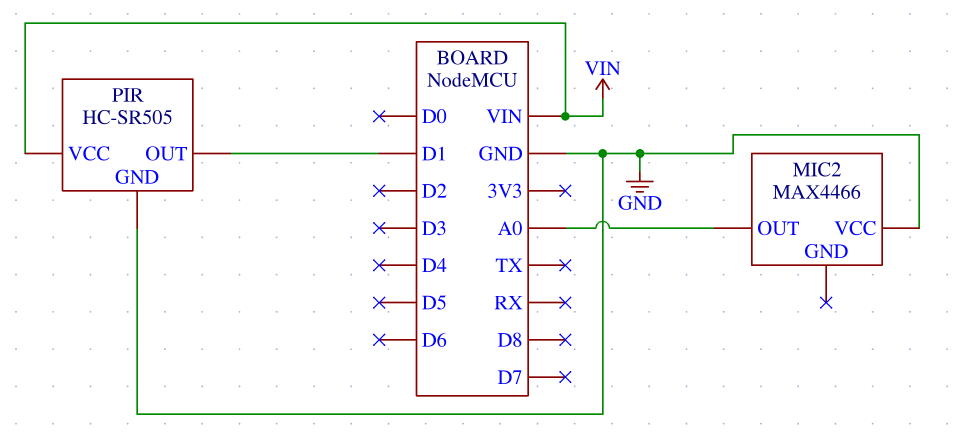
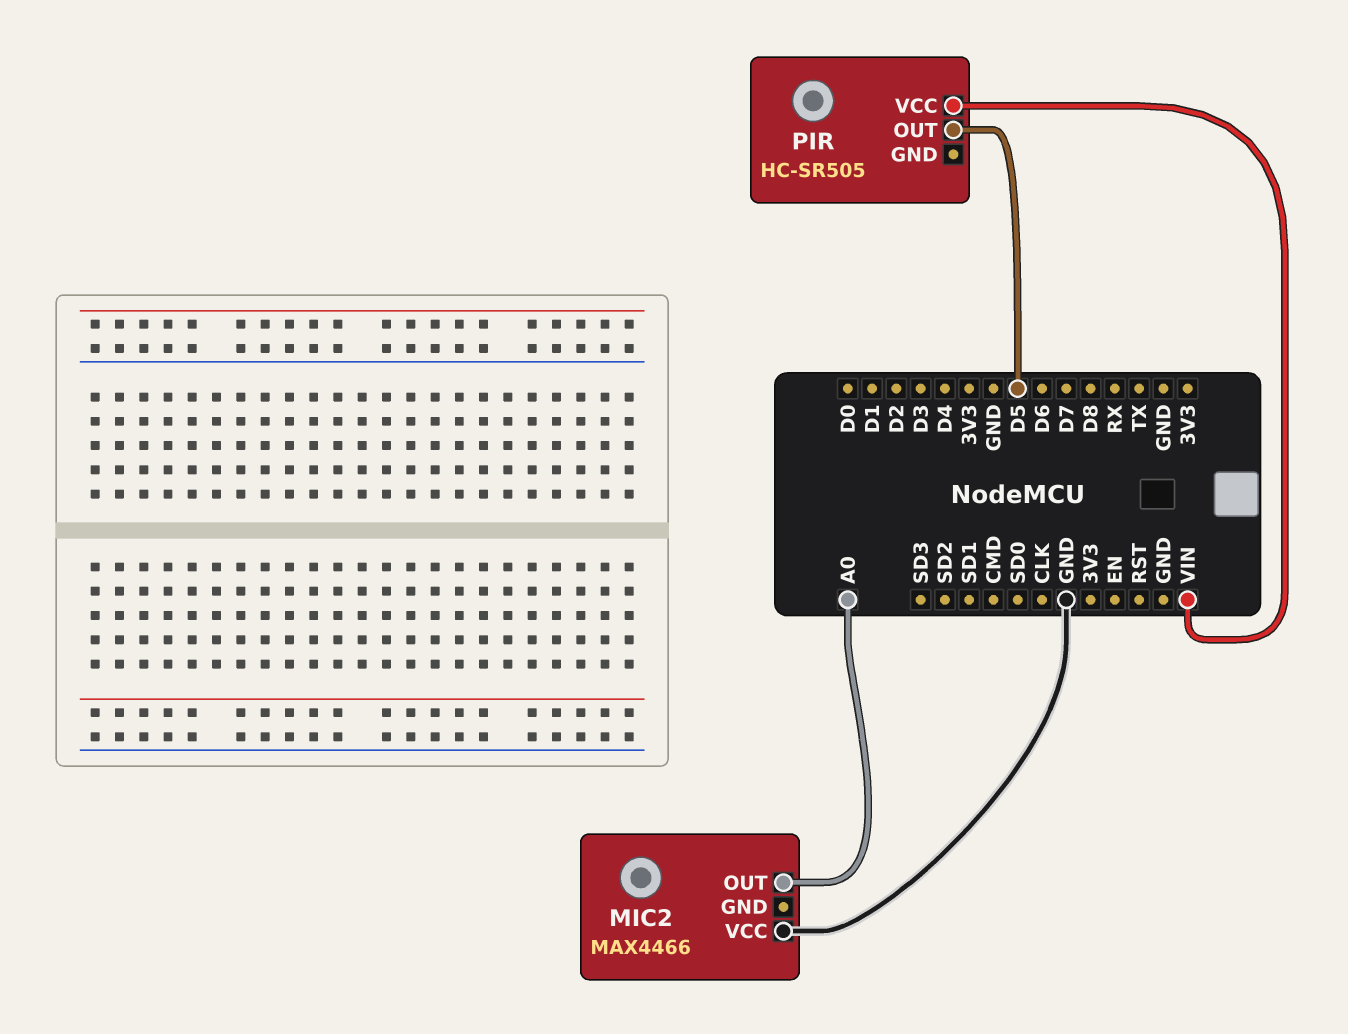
PIR pin GND: GND -> none
PIR pin OUT: D1 -> D5

